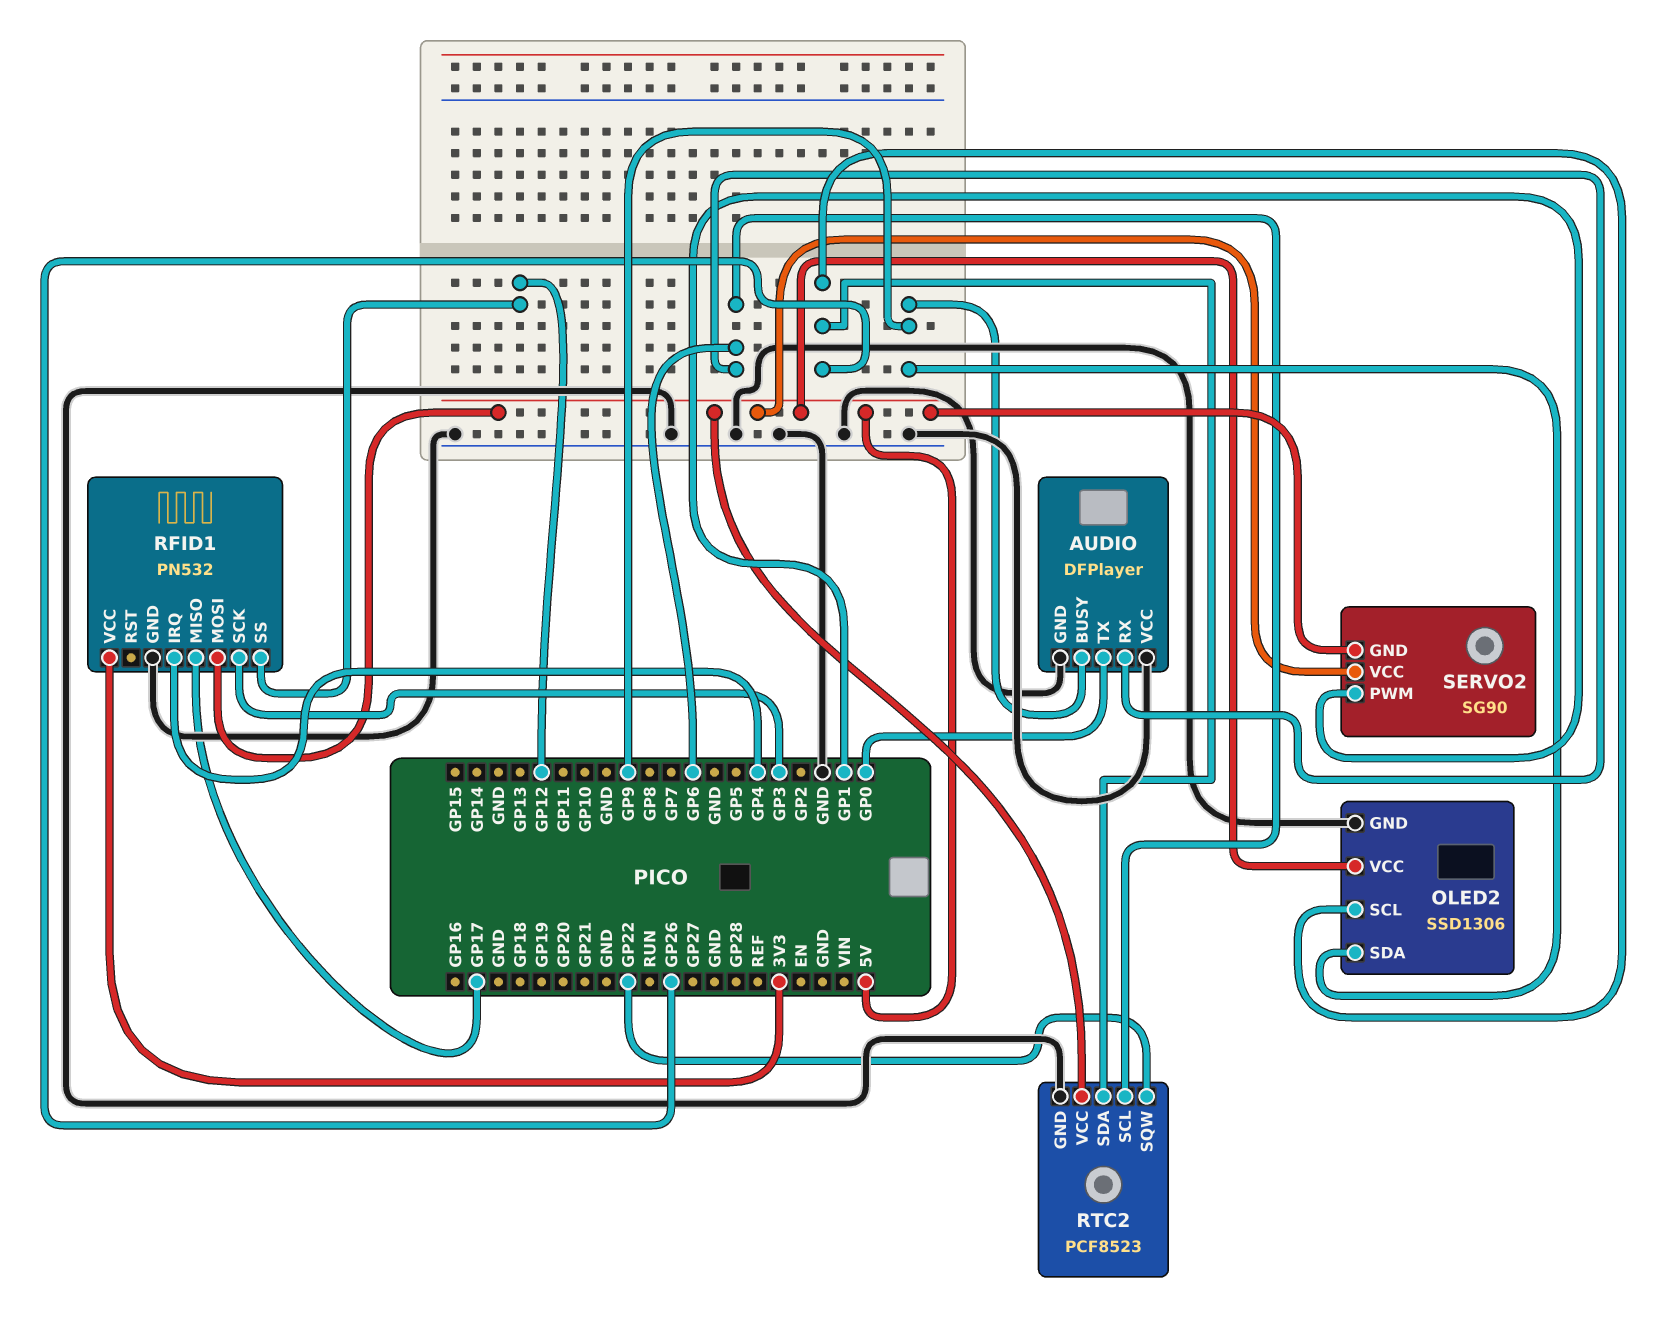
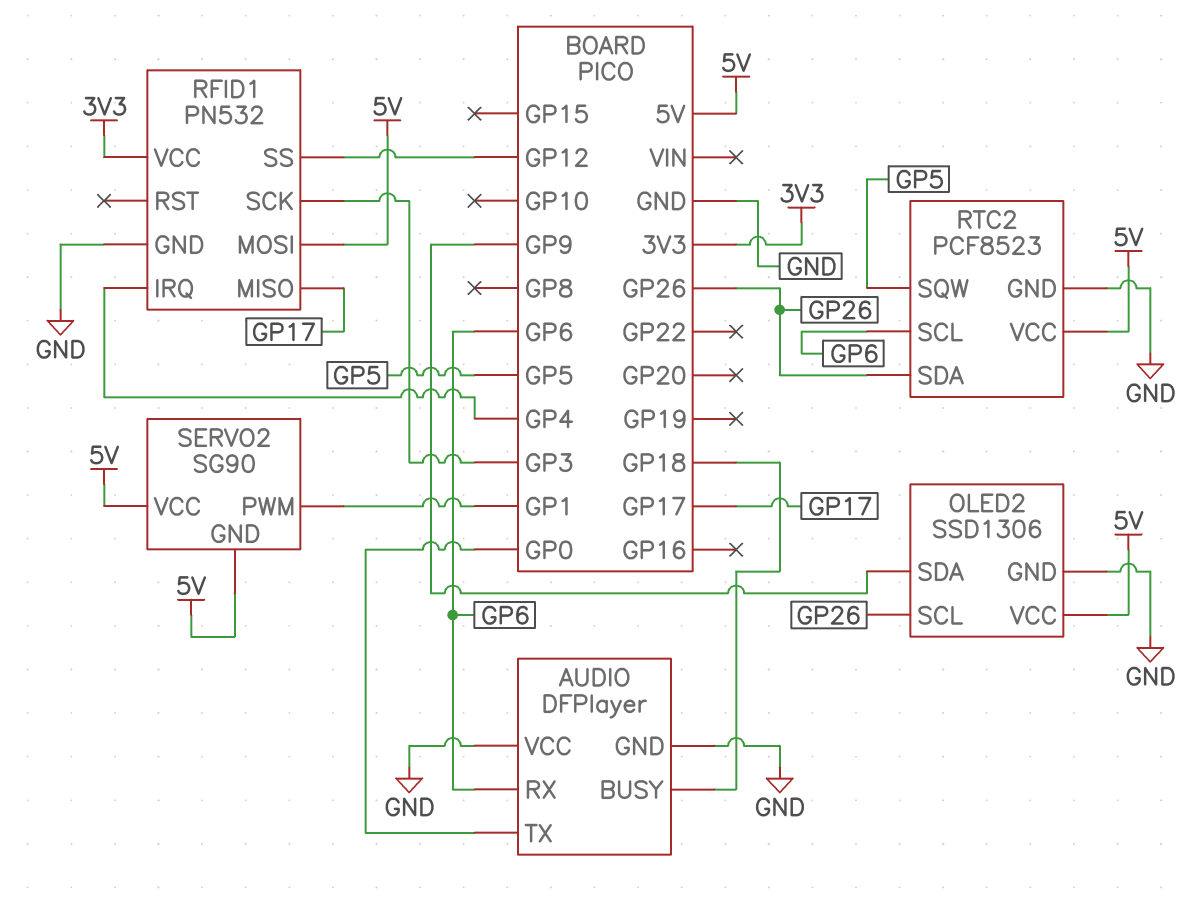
AUDIO pin BUSY: GP9 -> GP18
RTC2 pin SQW: GP22 -> GP5

